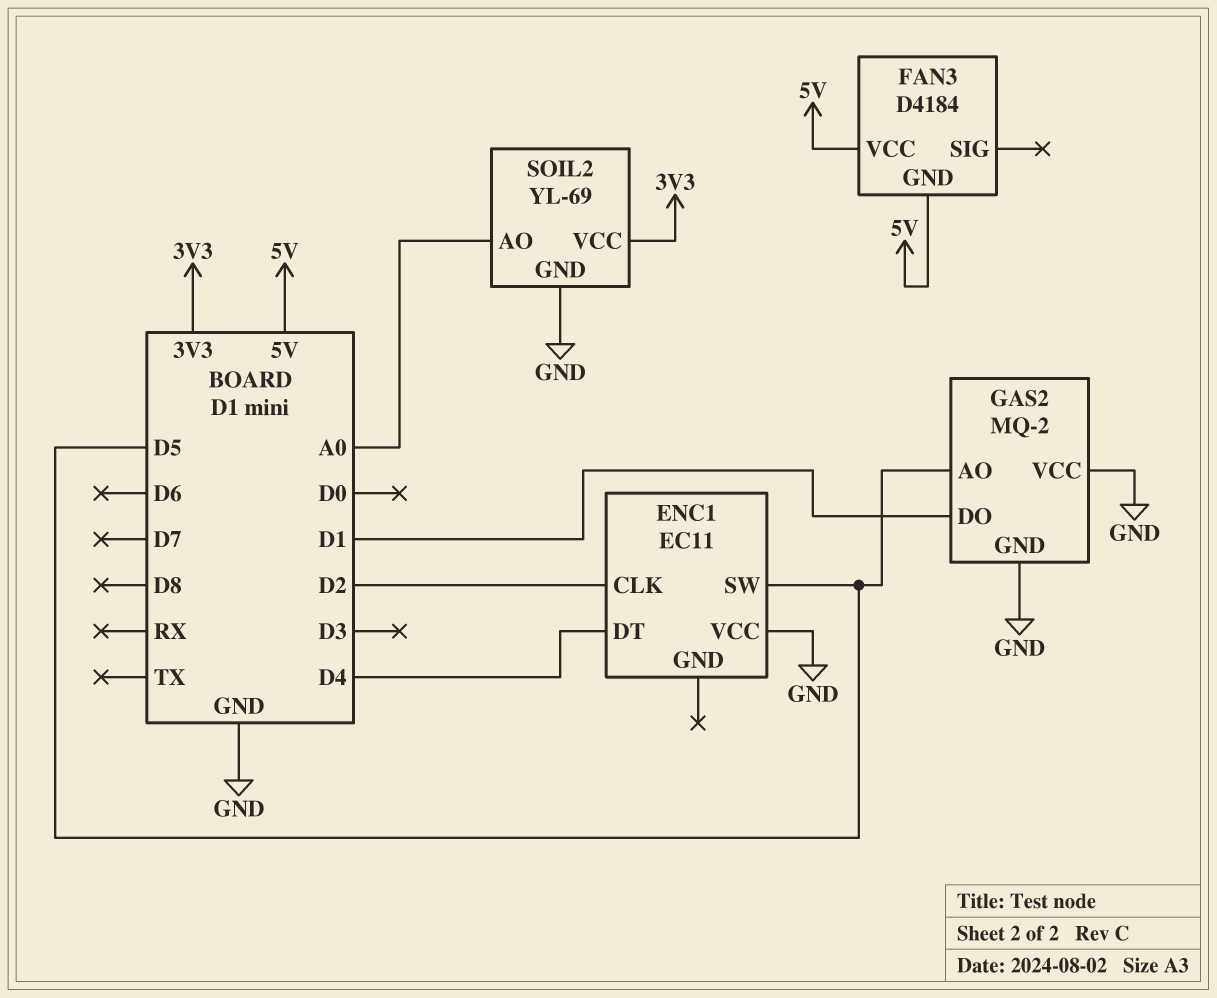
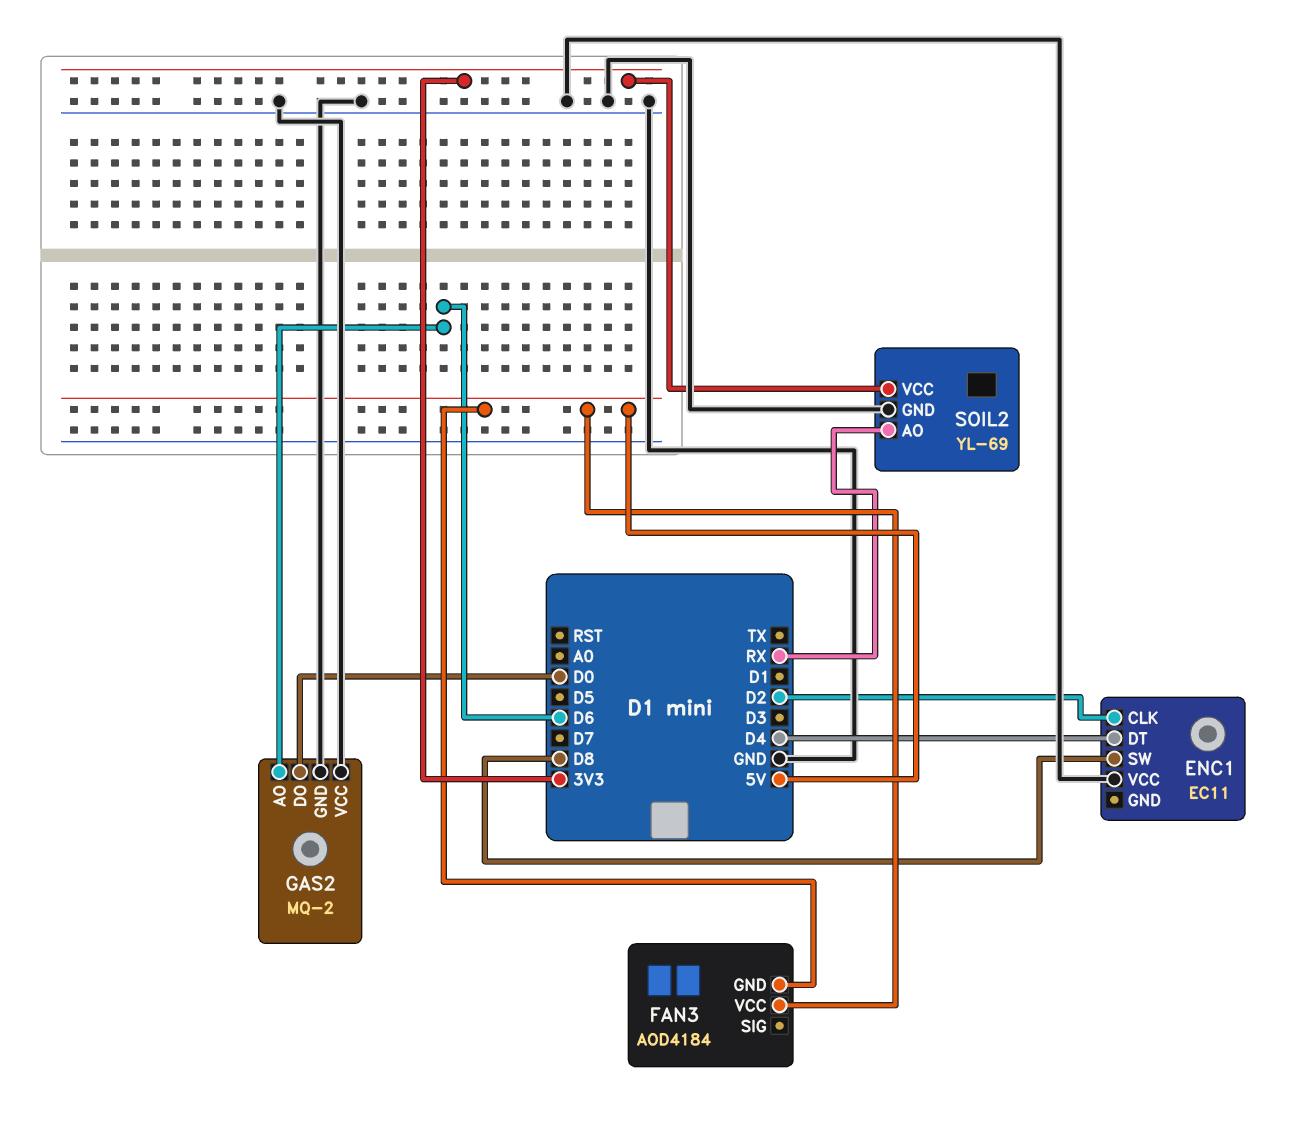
ENC1 pin SW: D5 -> D8
FAN3: D4184 -> AOD4184
GAS2 pin AO: D5 -> D6
GAS2 pin DO: D1 -> D0
SOIL2 pin AO: A0 -> RX

